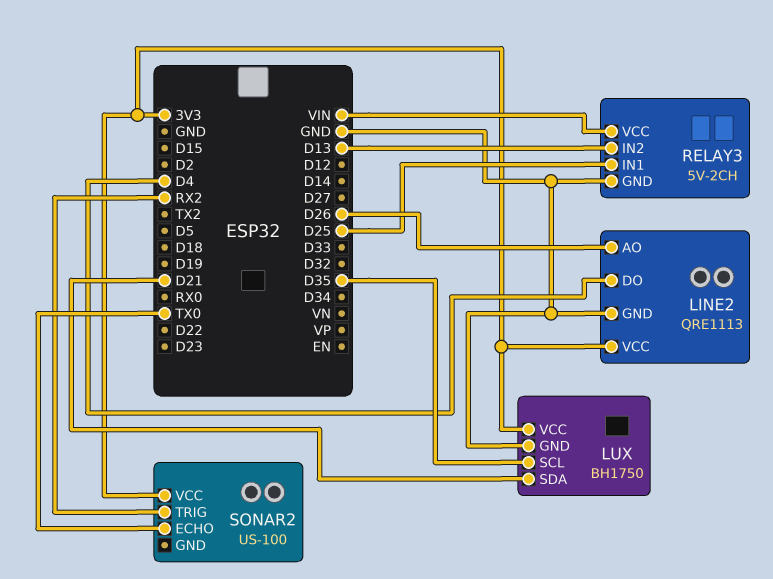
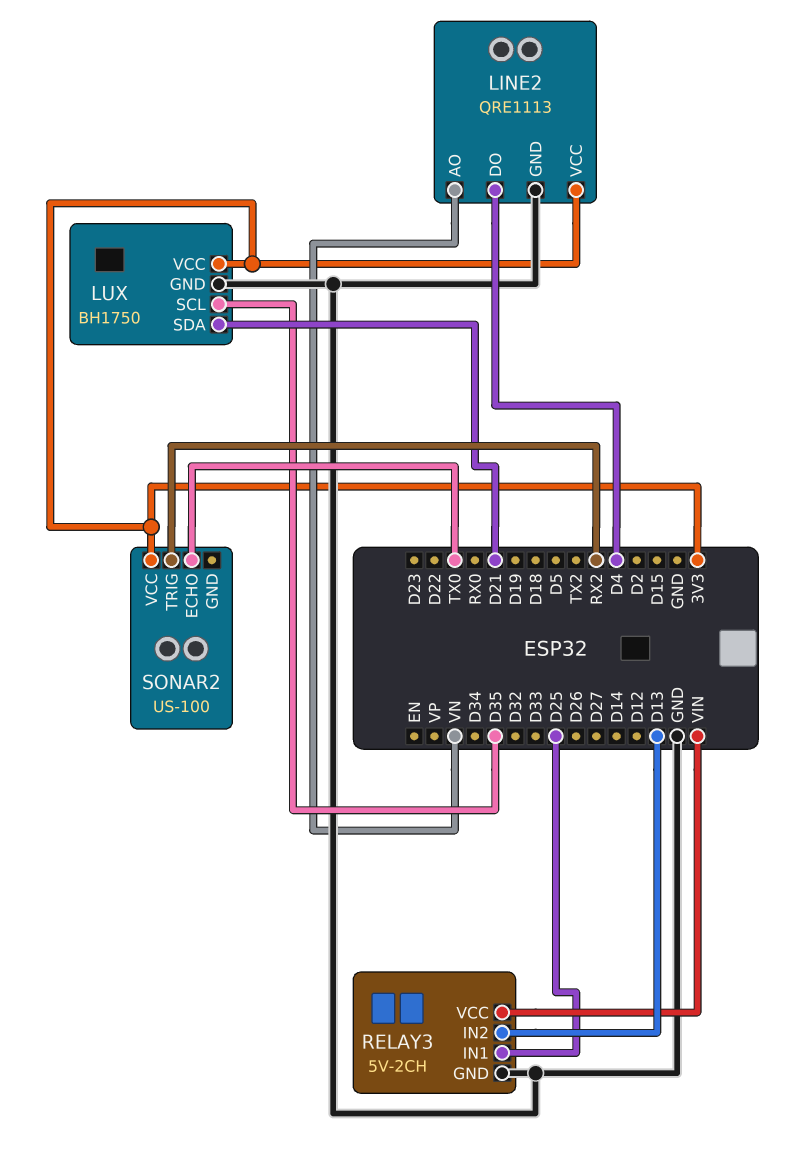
LINE2 pin AO: D26 -> VN

